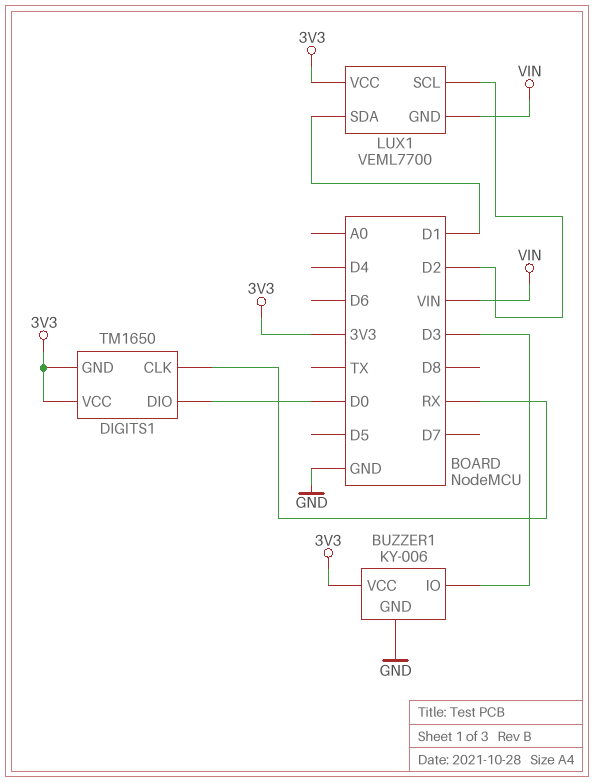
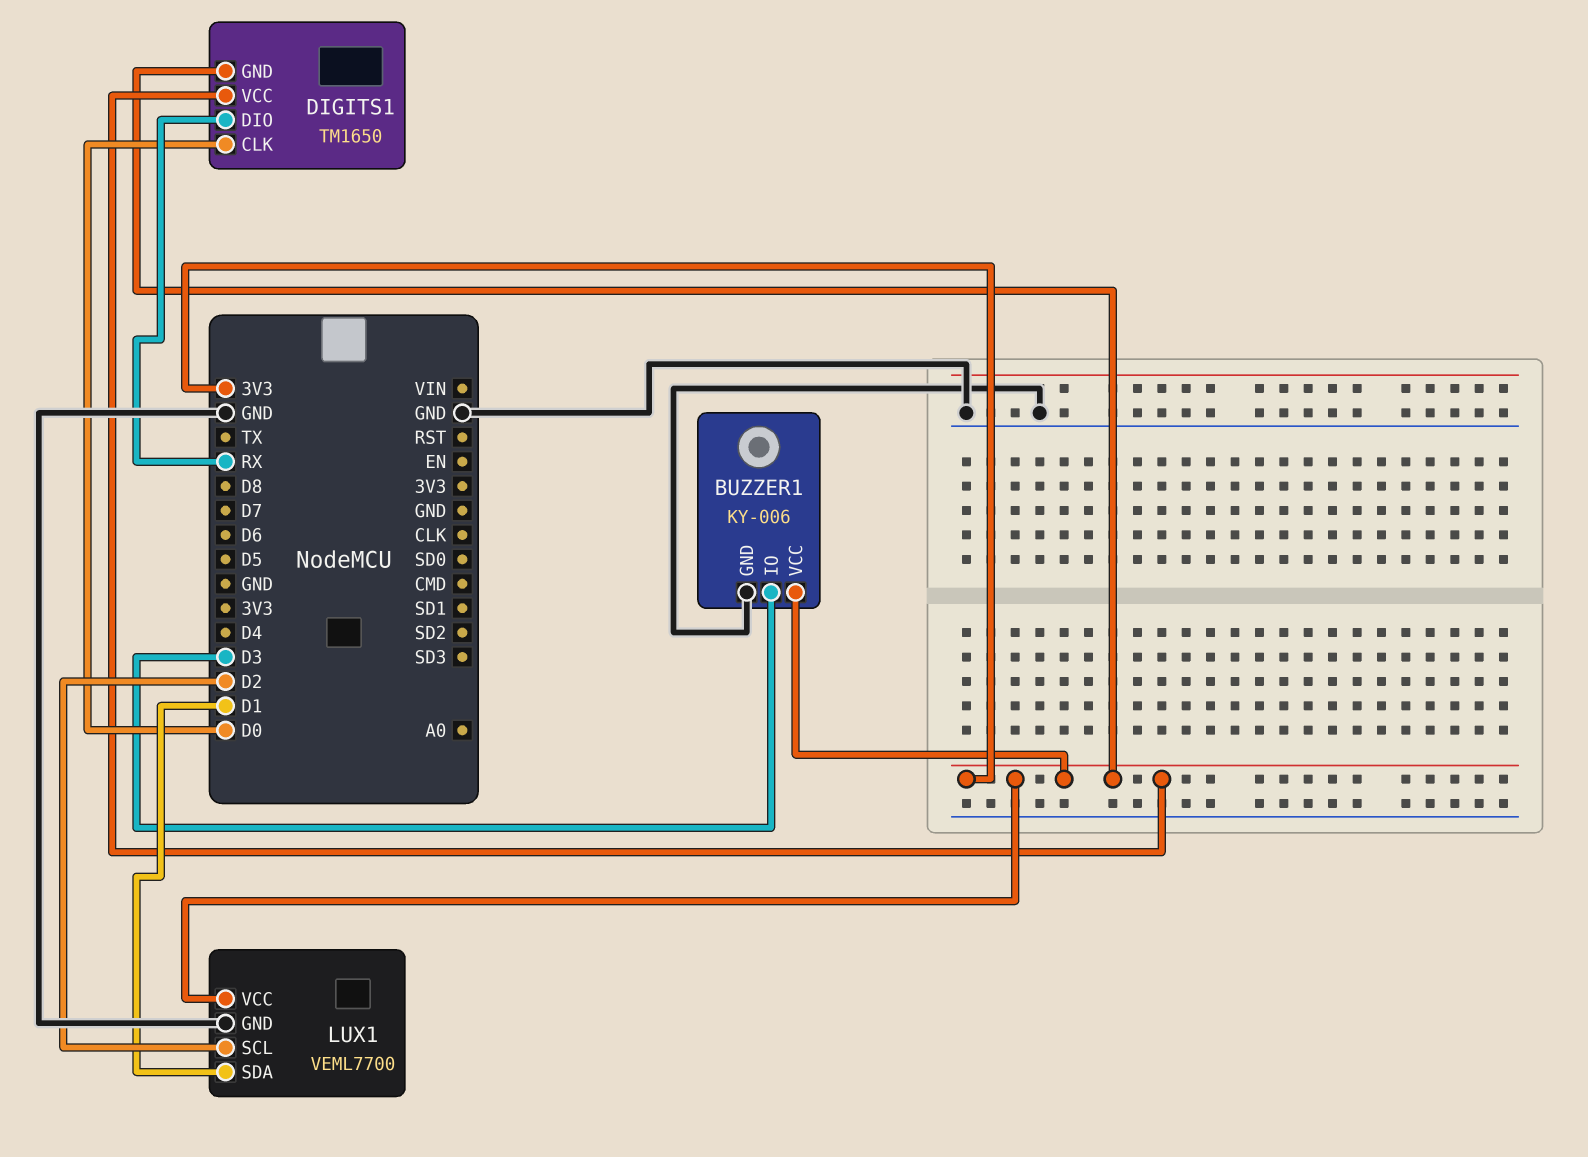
DIGITS1 pin CLK: RX -> D0
DIGITS1 pin DIO: D0 -> RX
LUX1 pin GND: VIN -> GND

